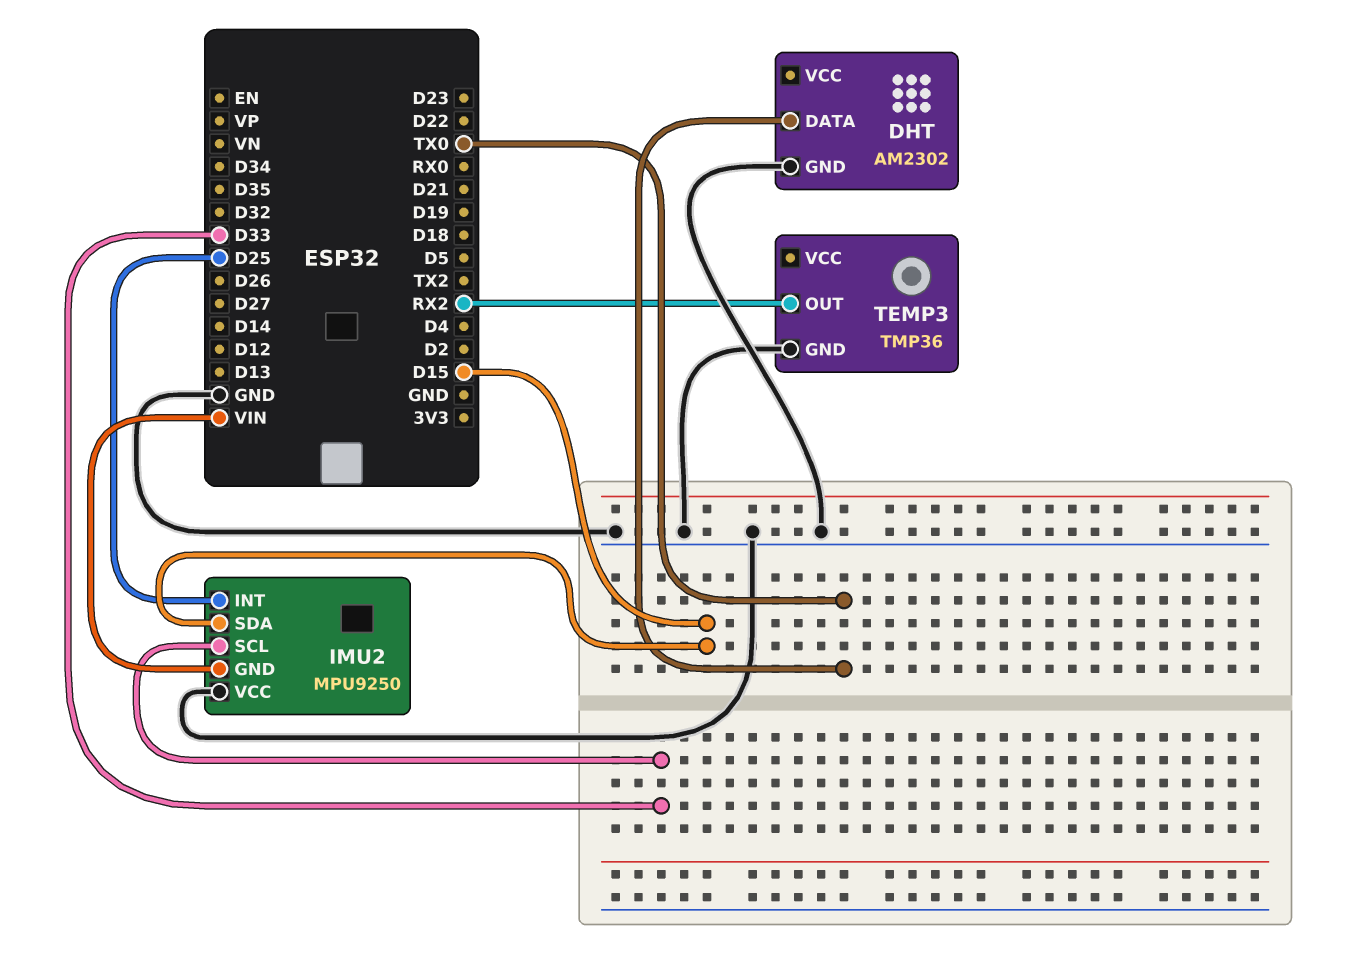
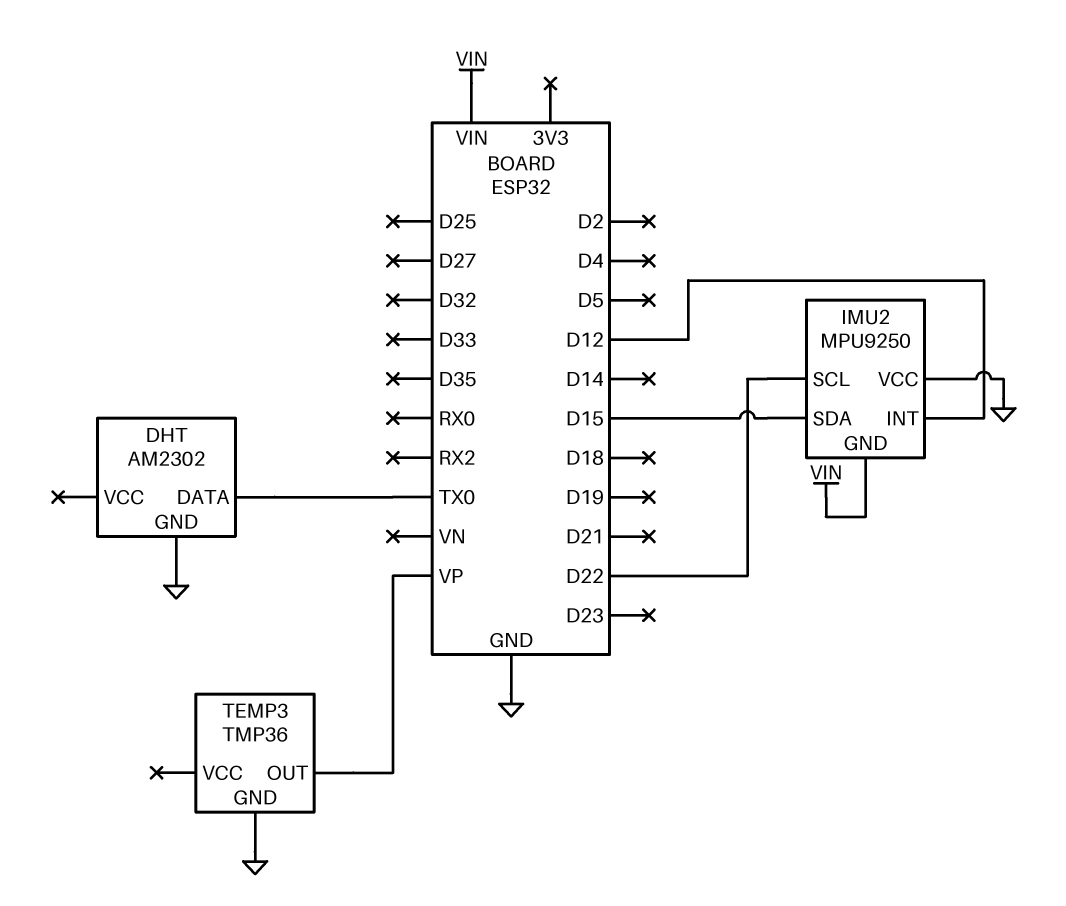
IMU2 pin INT: D25 -> D12
IMU2 pin SCL: D33 -> D22
TEMP3 pin OUT: RX2 -> VP

